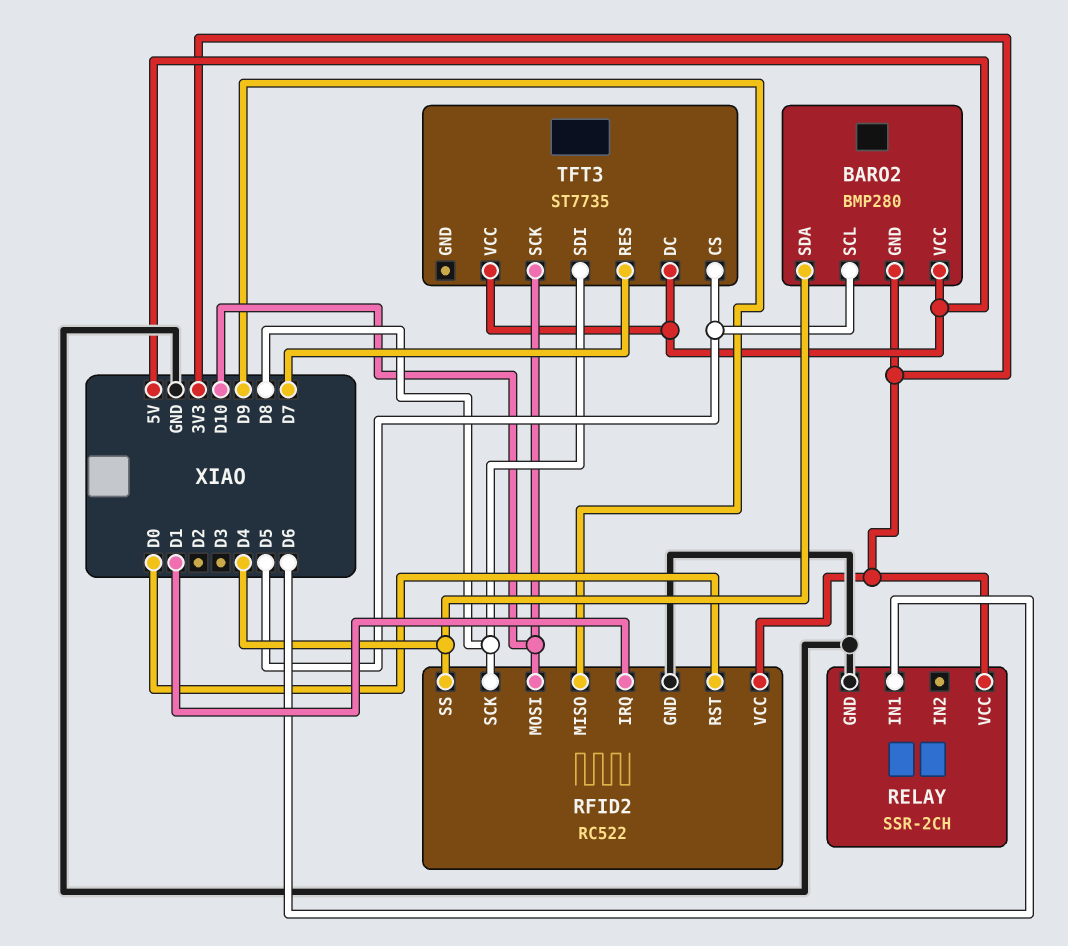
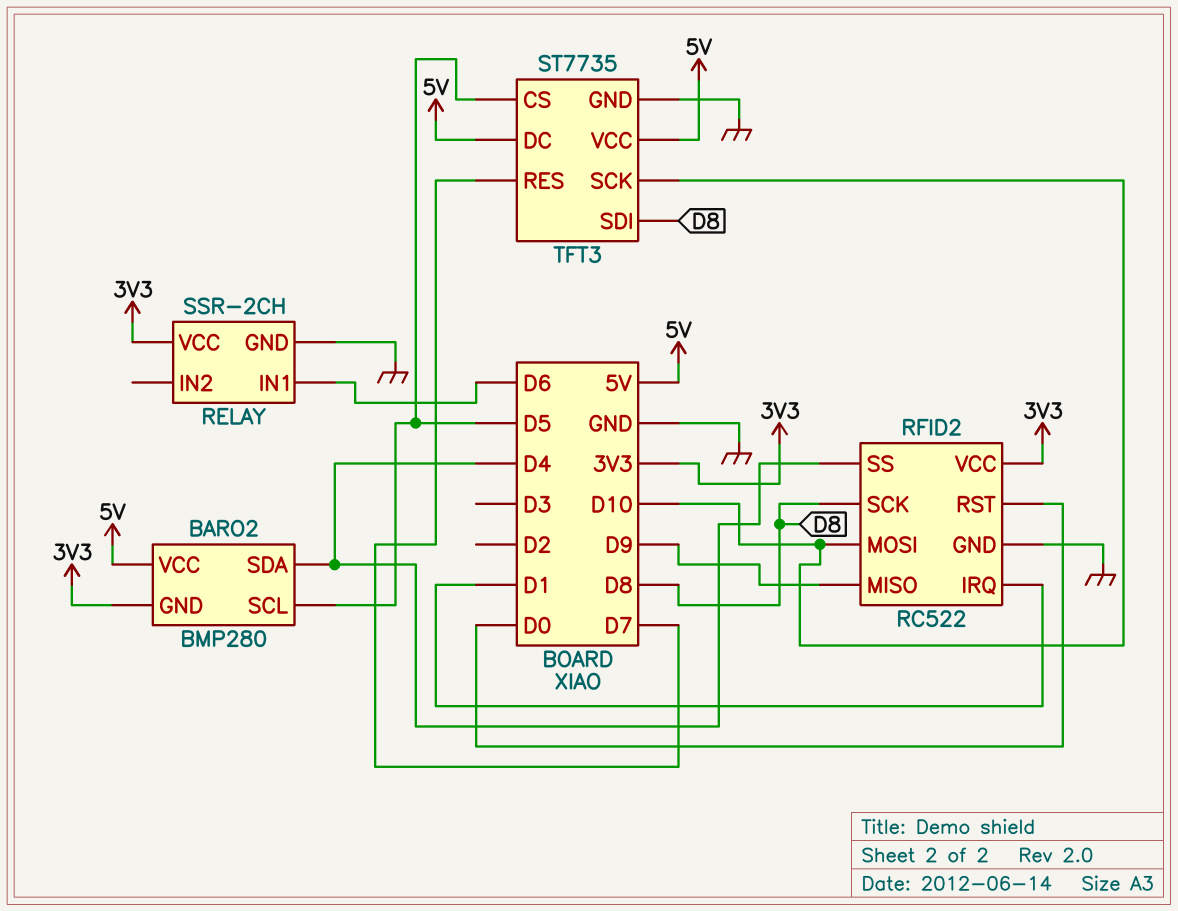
TFT3 pin GND: none -> GND

